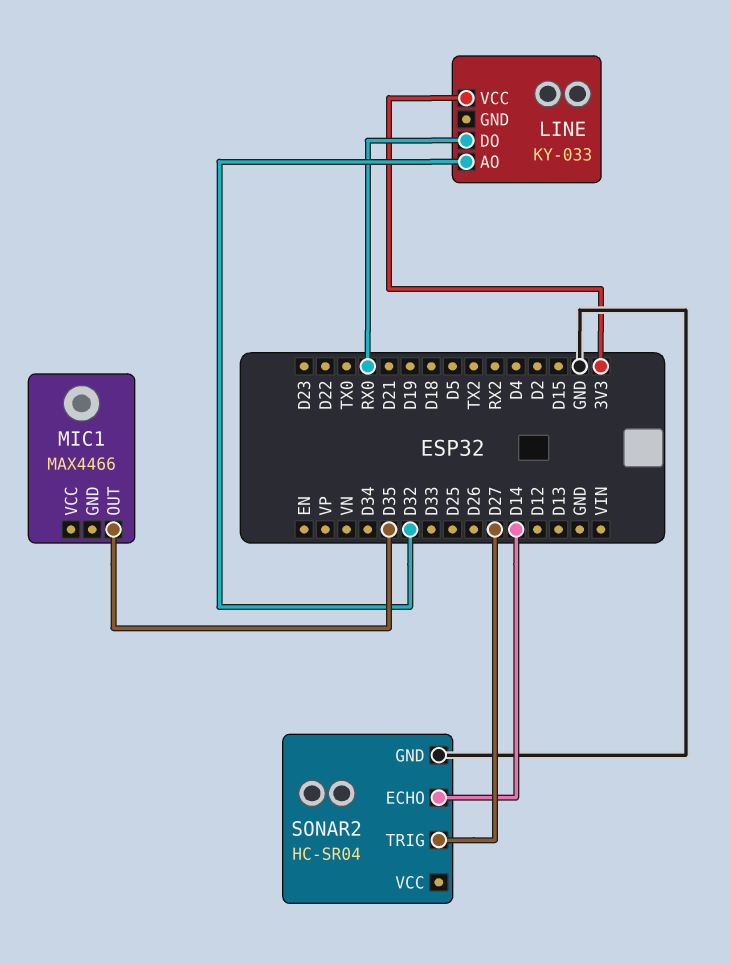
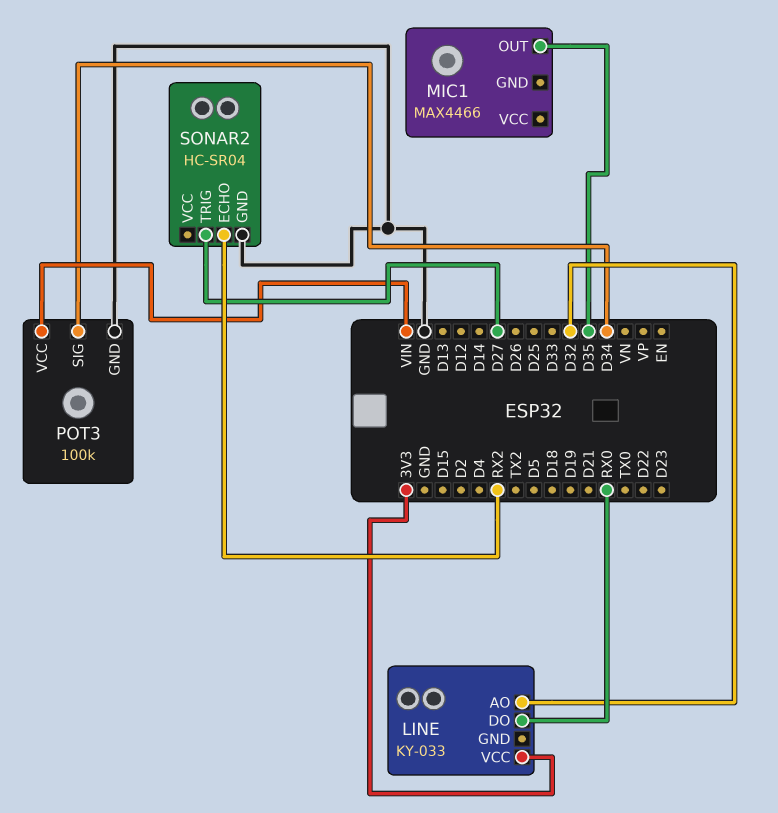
POT3: none -> 100k
POT3 pin GND: none -> GND
POT3 pin SIG: none -> D34
POT3 pin VCC: none -> VIN
SONAR2 pin ECHO: D14 -> RX2

